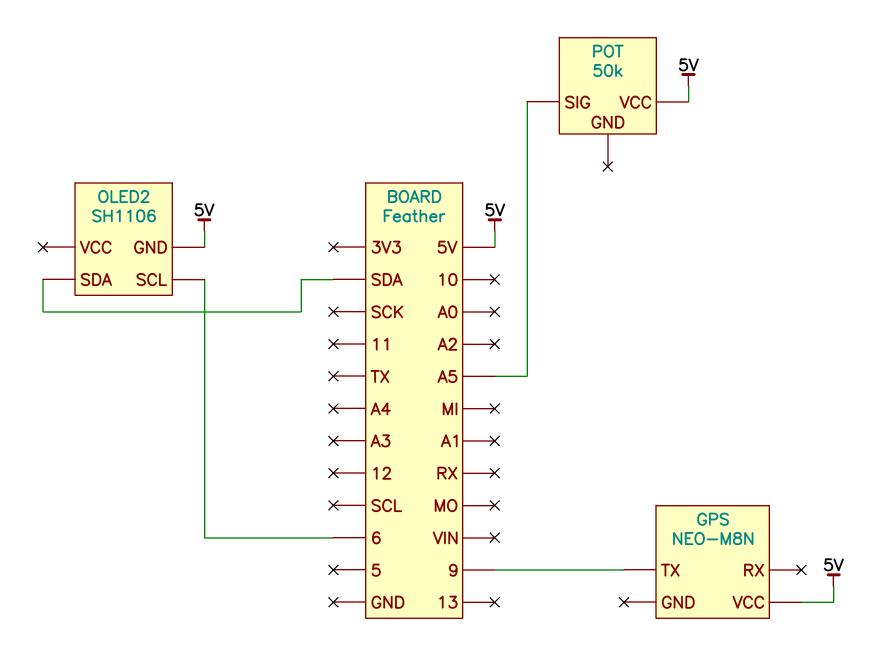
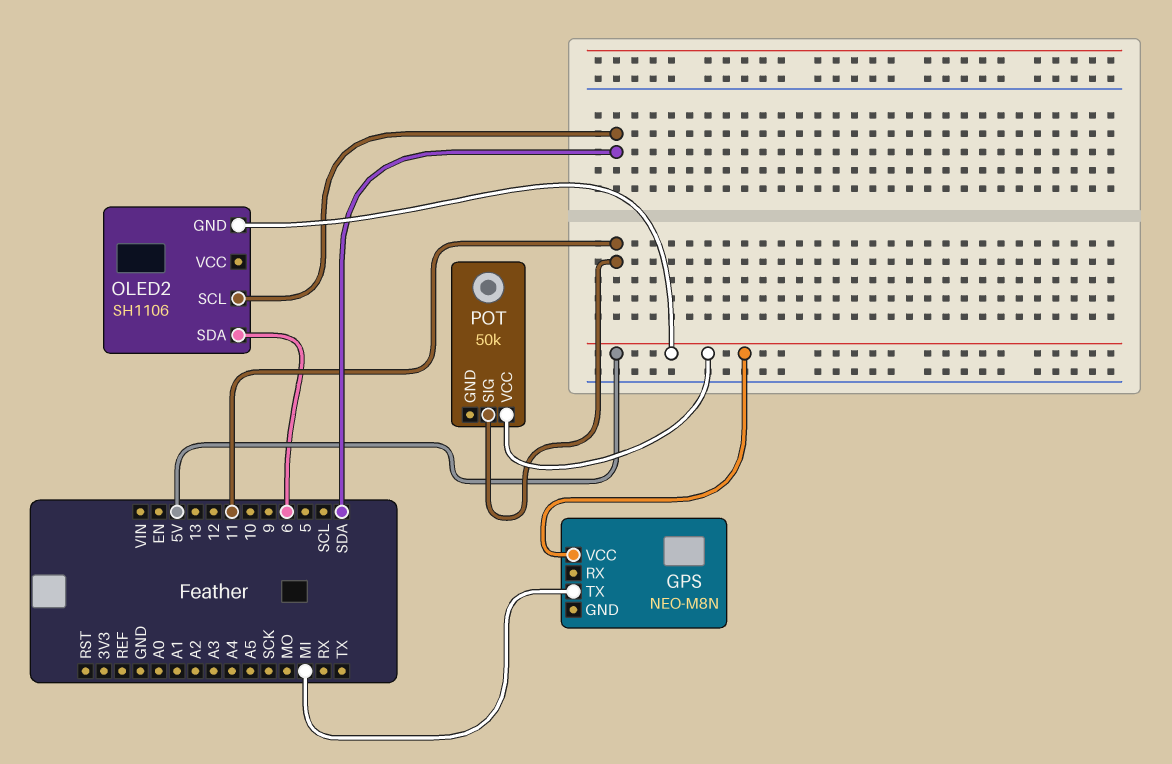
GPS pin TX: 9 -> MI
OLED2 pin SCL: 6 -> SDA
OLED2 pin SDA: SDA -> 6
POT pin SIG: A5 -> 11

